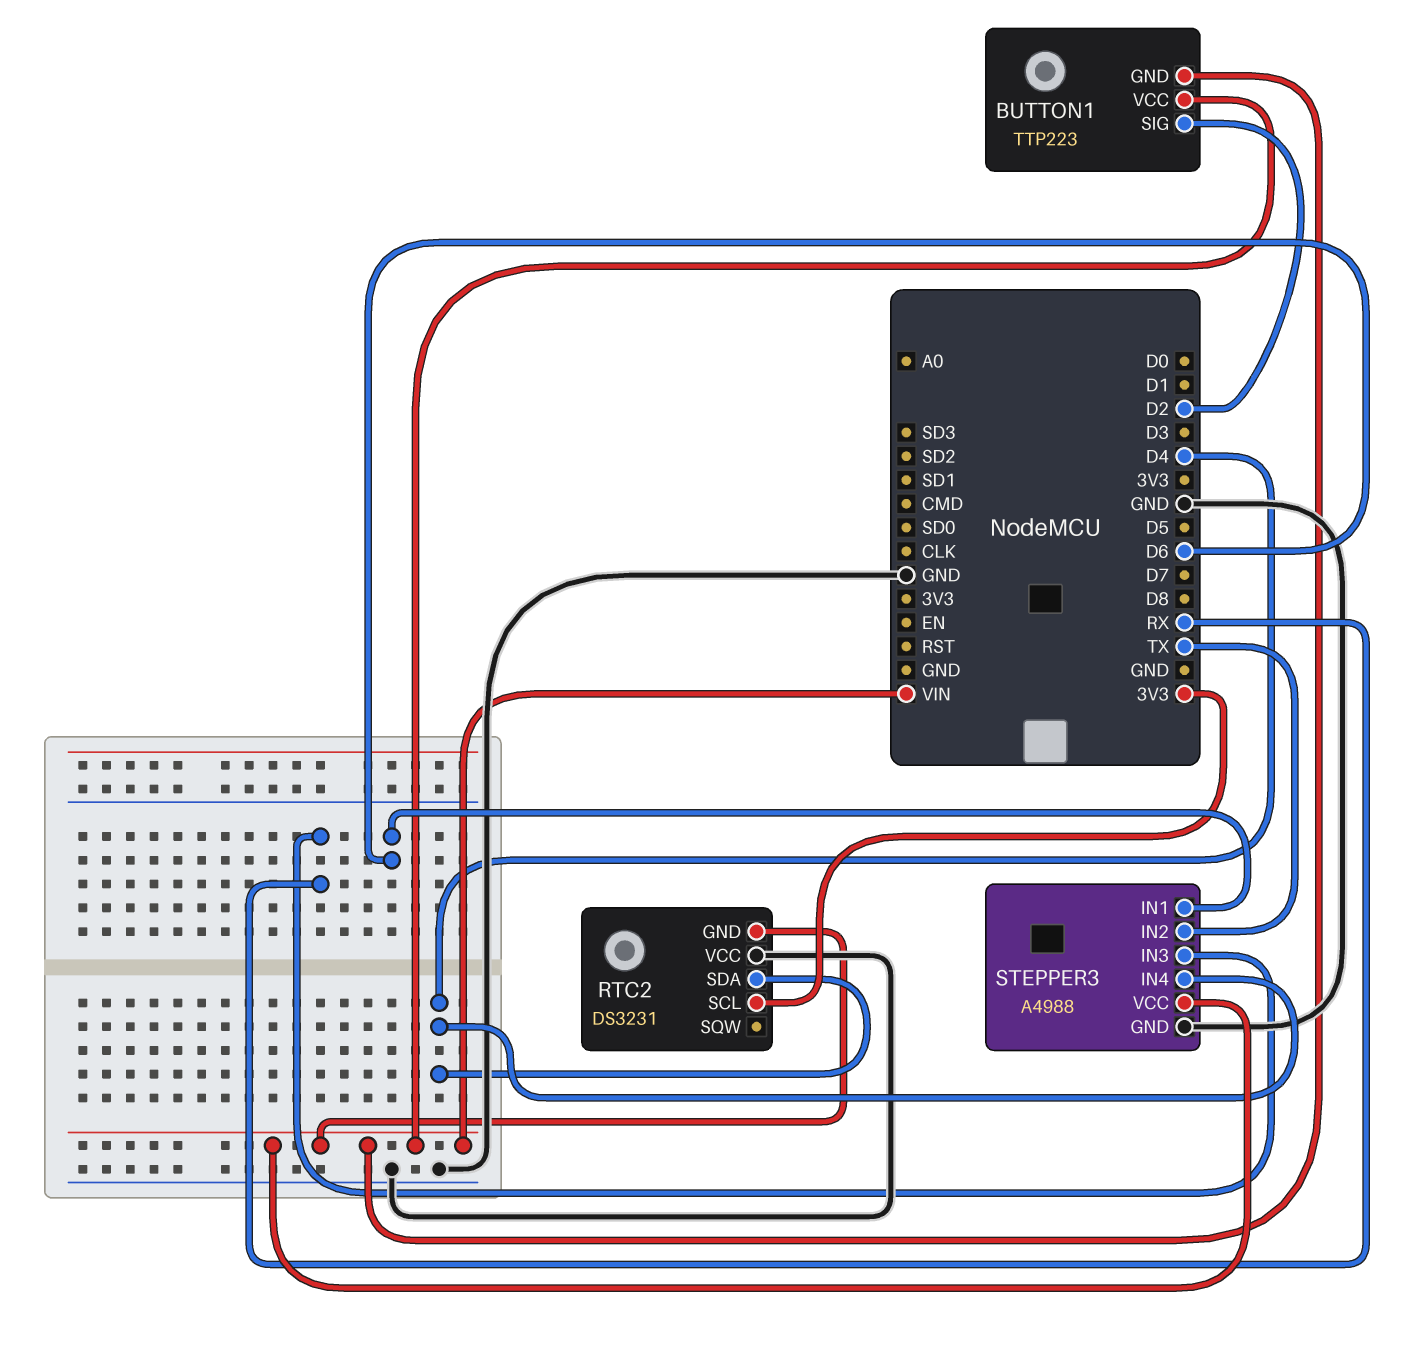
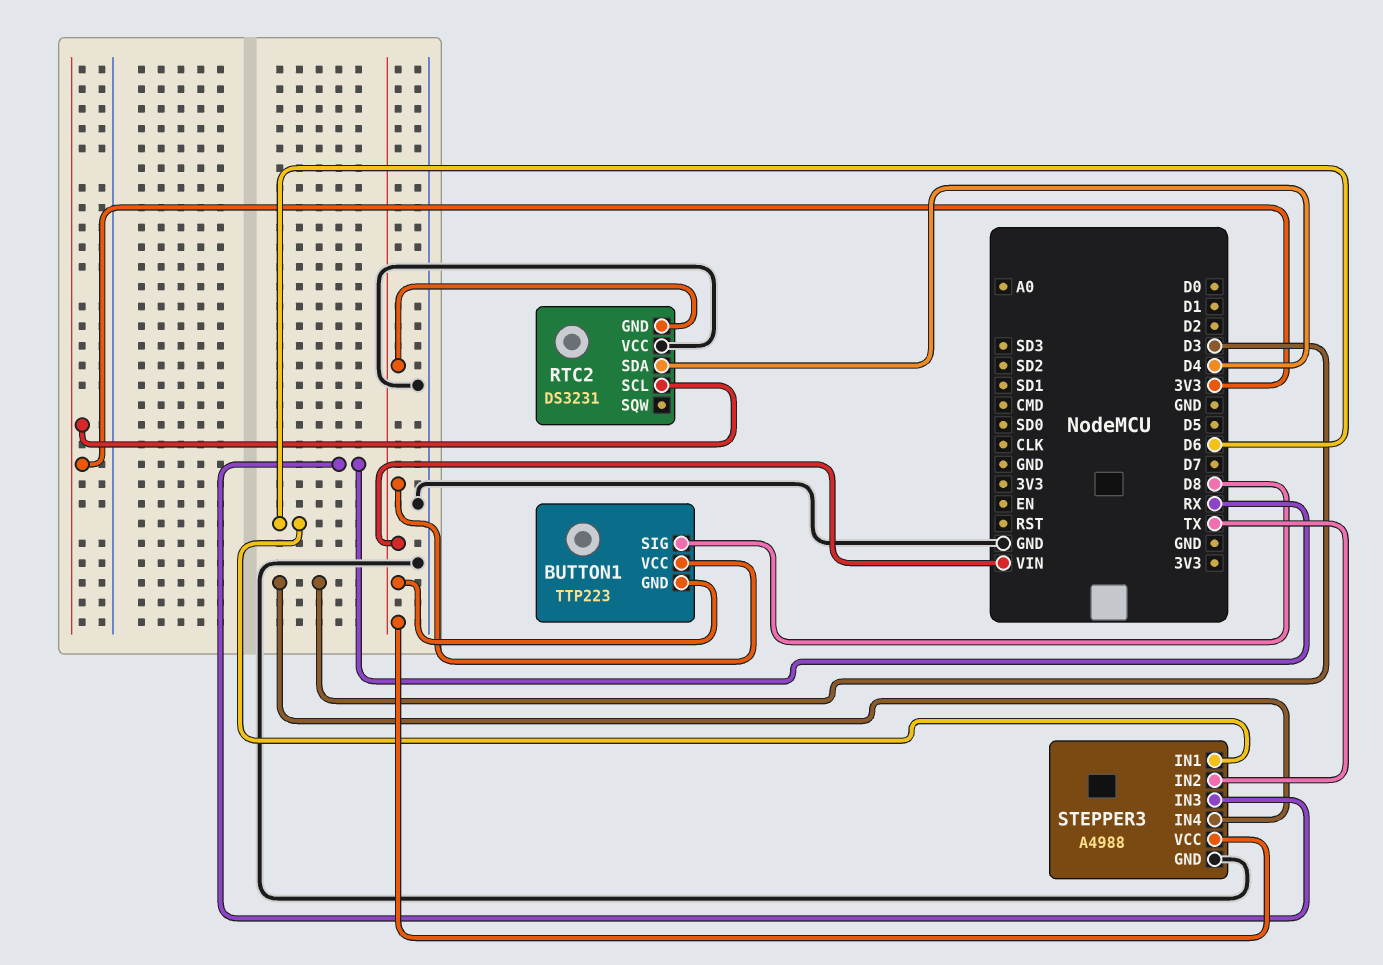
BUTTON1 pin SIG: D2 -> D8
STEPPER3 pin IN4: D4 -> D3

